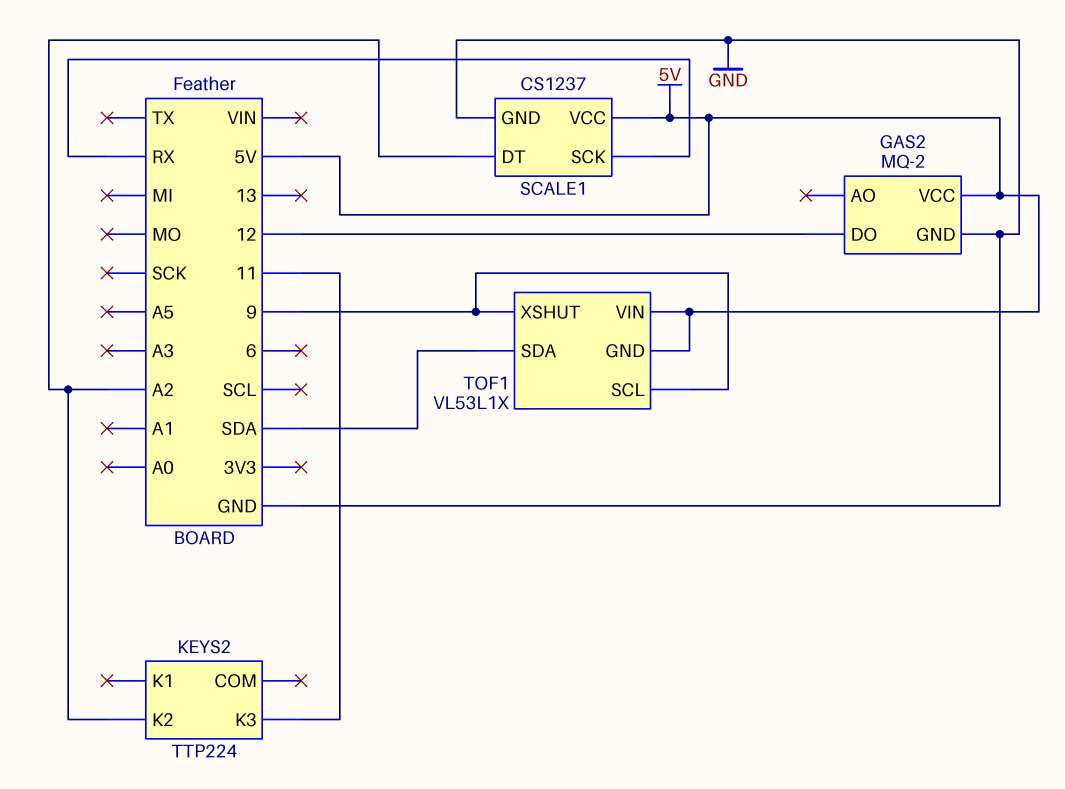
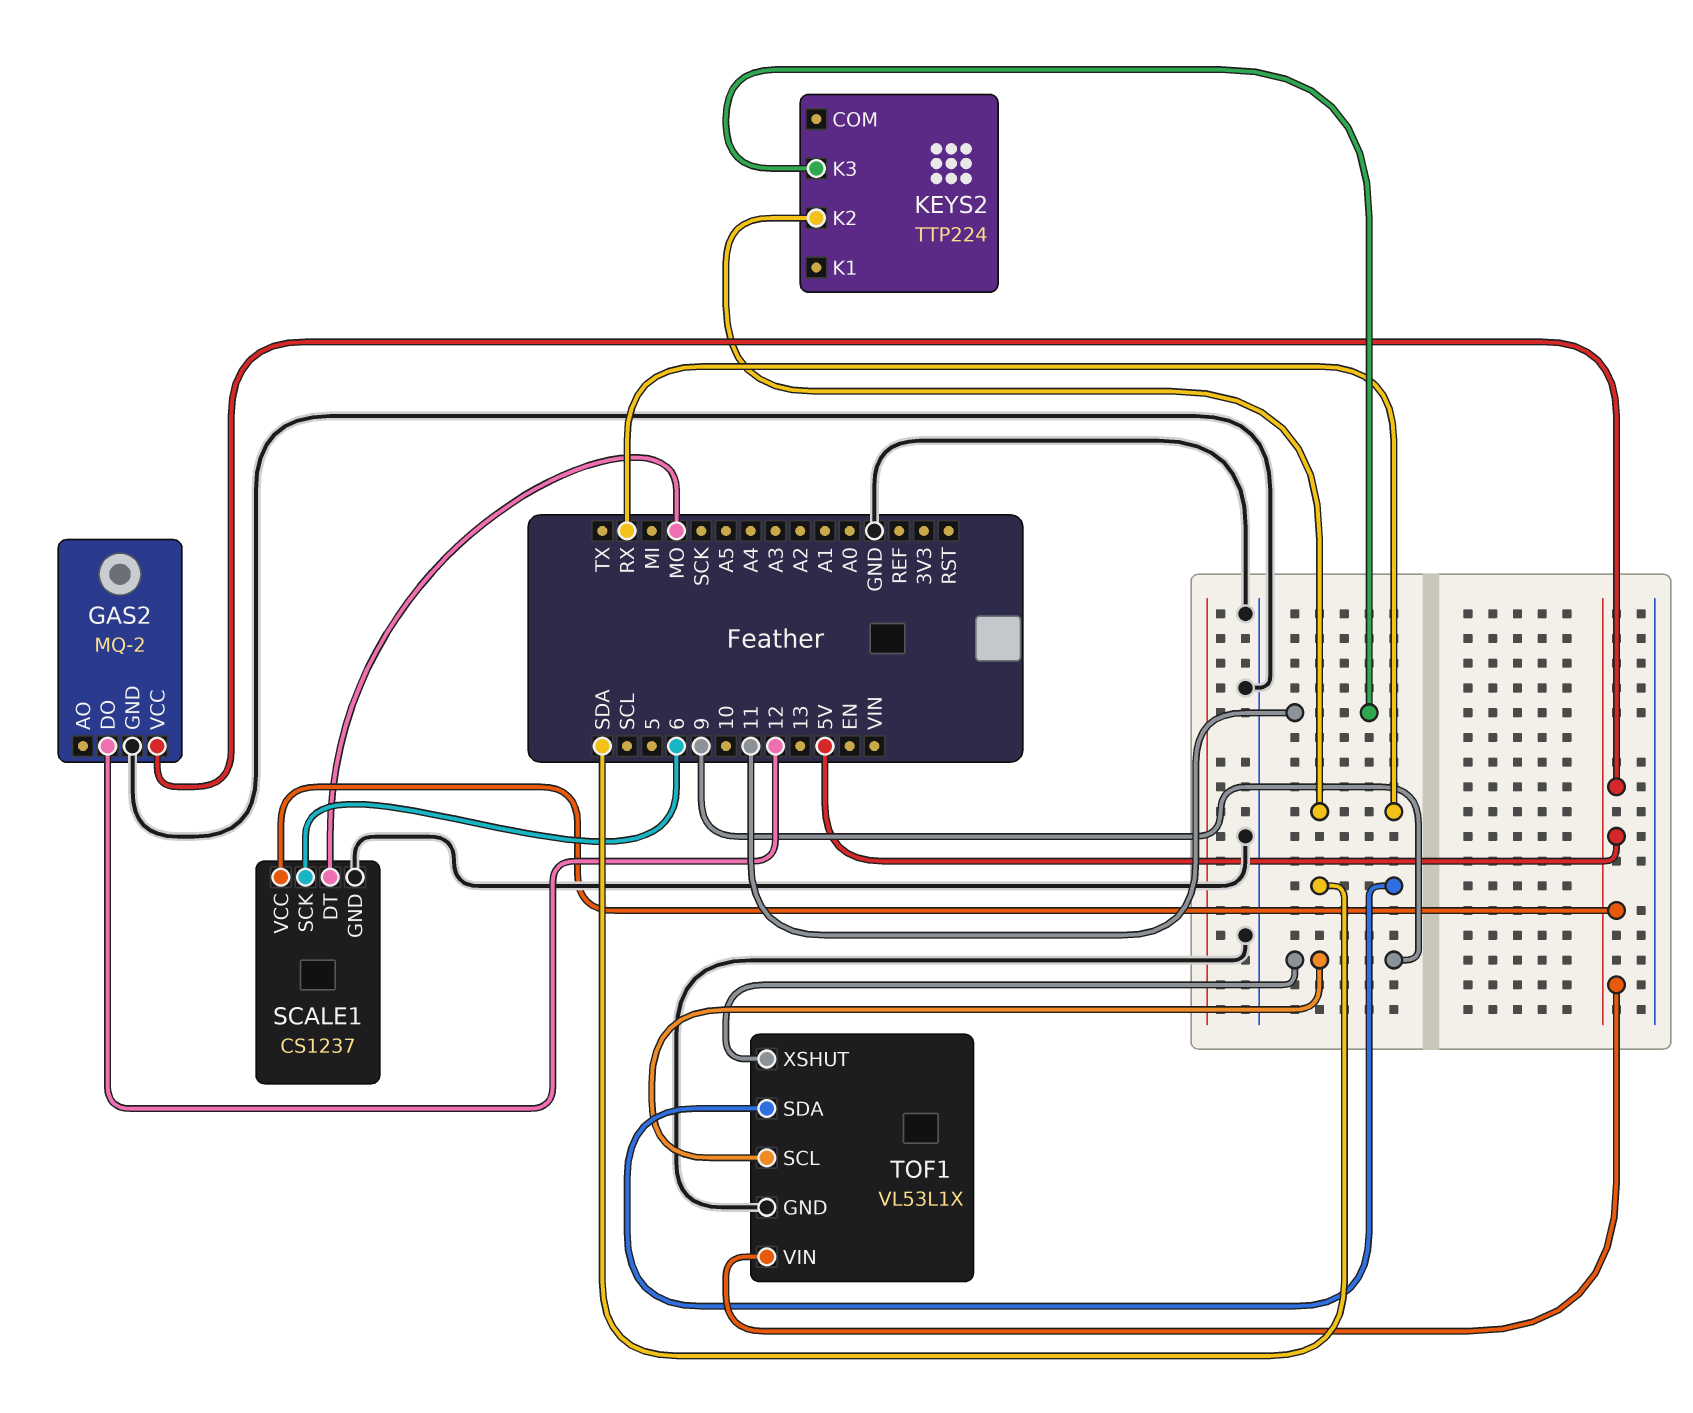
KEYS2 pin K2: A2 -> RX
SCALE1 pin DT: A2 -> MO
SCALE1 pin SCK: RX -> 6
TOF1 pin GND: 5V -> GND

